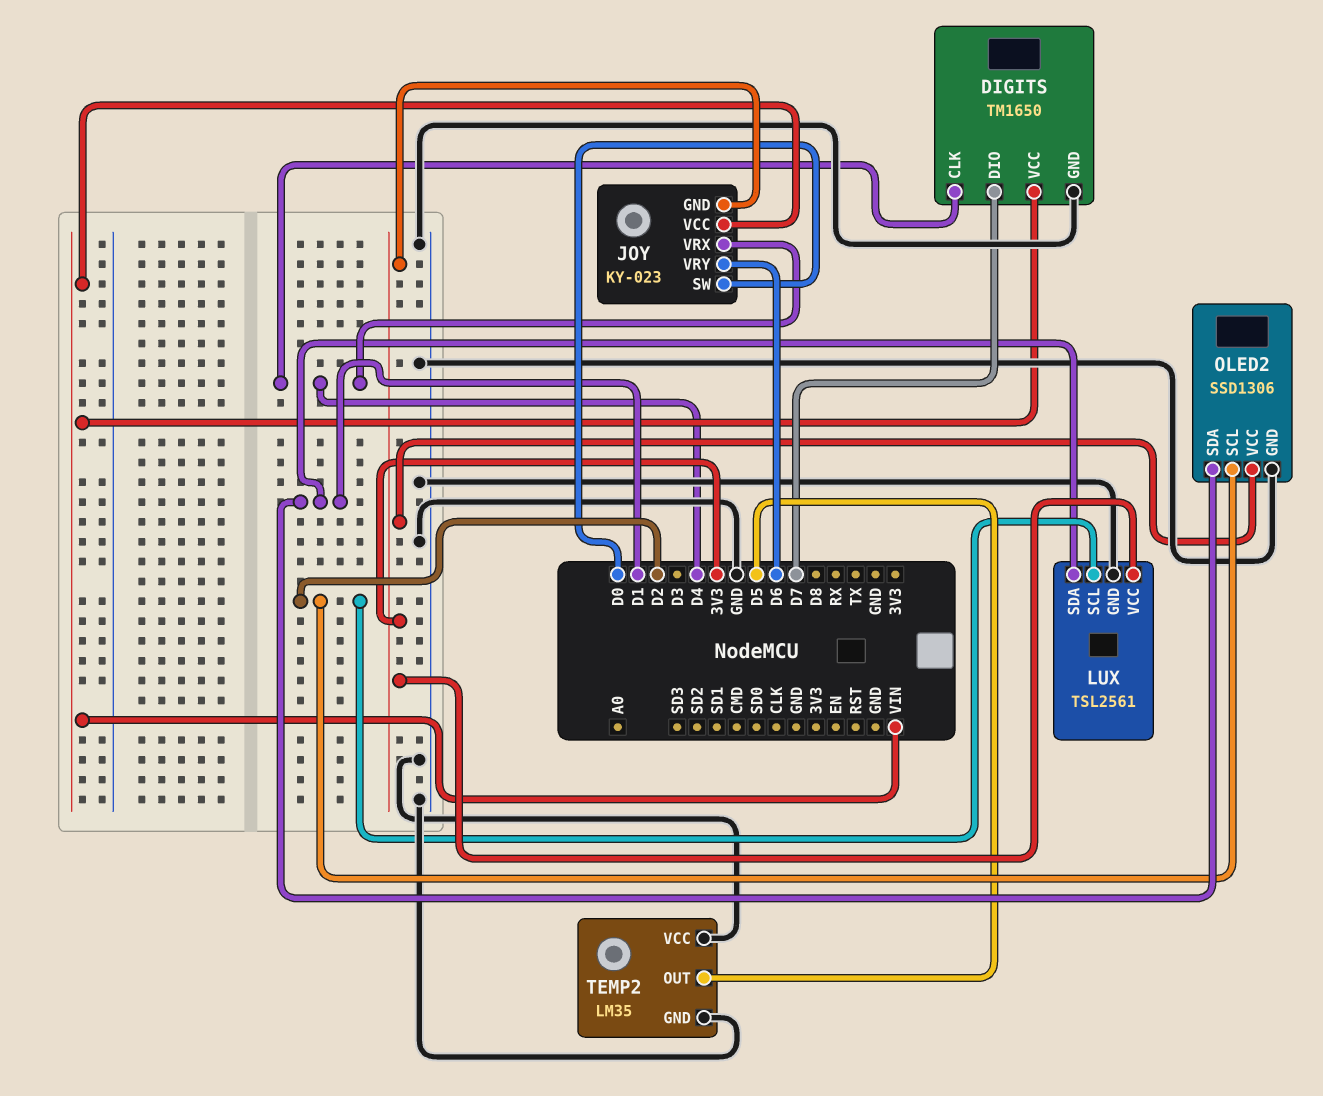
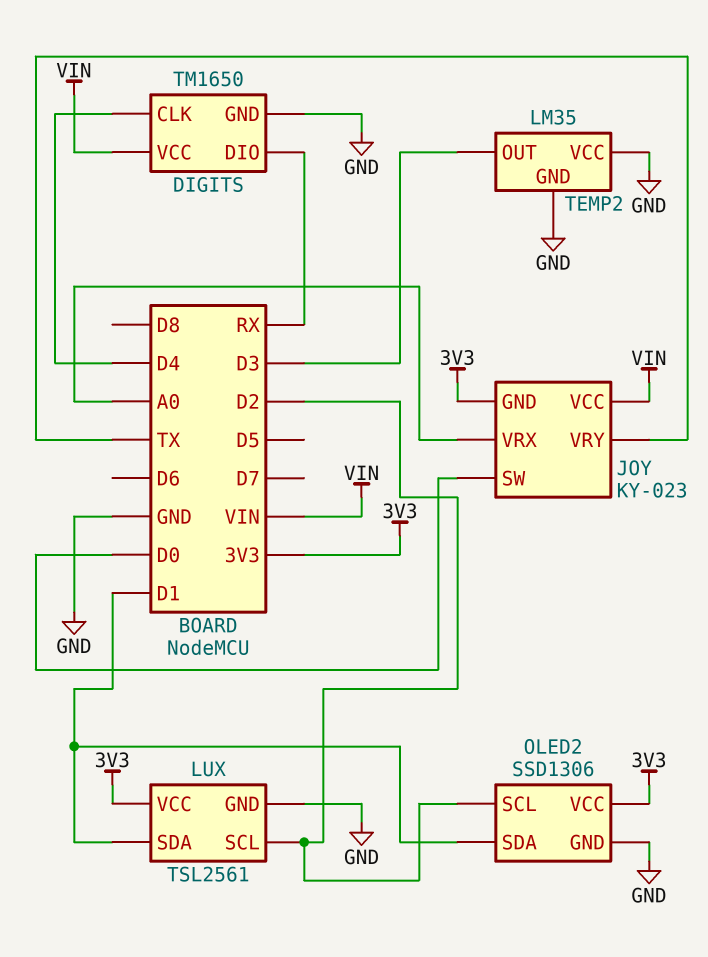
DIGITS pin DIO: D7 -> RX
JOY pin VRX: D4 -> A0
JOY pin VRY: D6 -> TX
TEMP2 pin OUT: D5 -> D3

